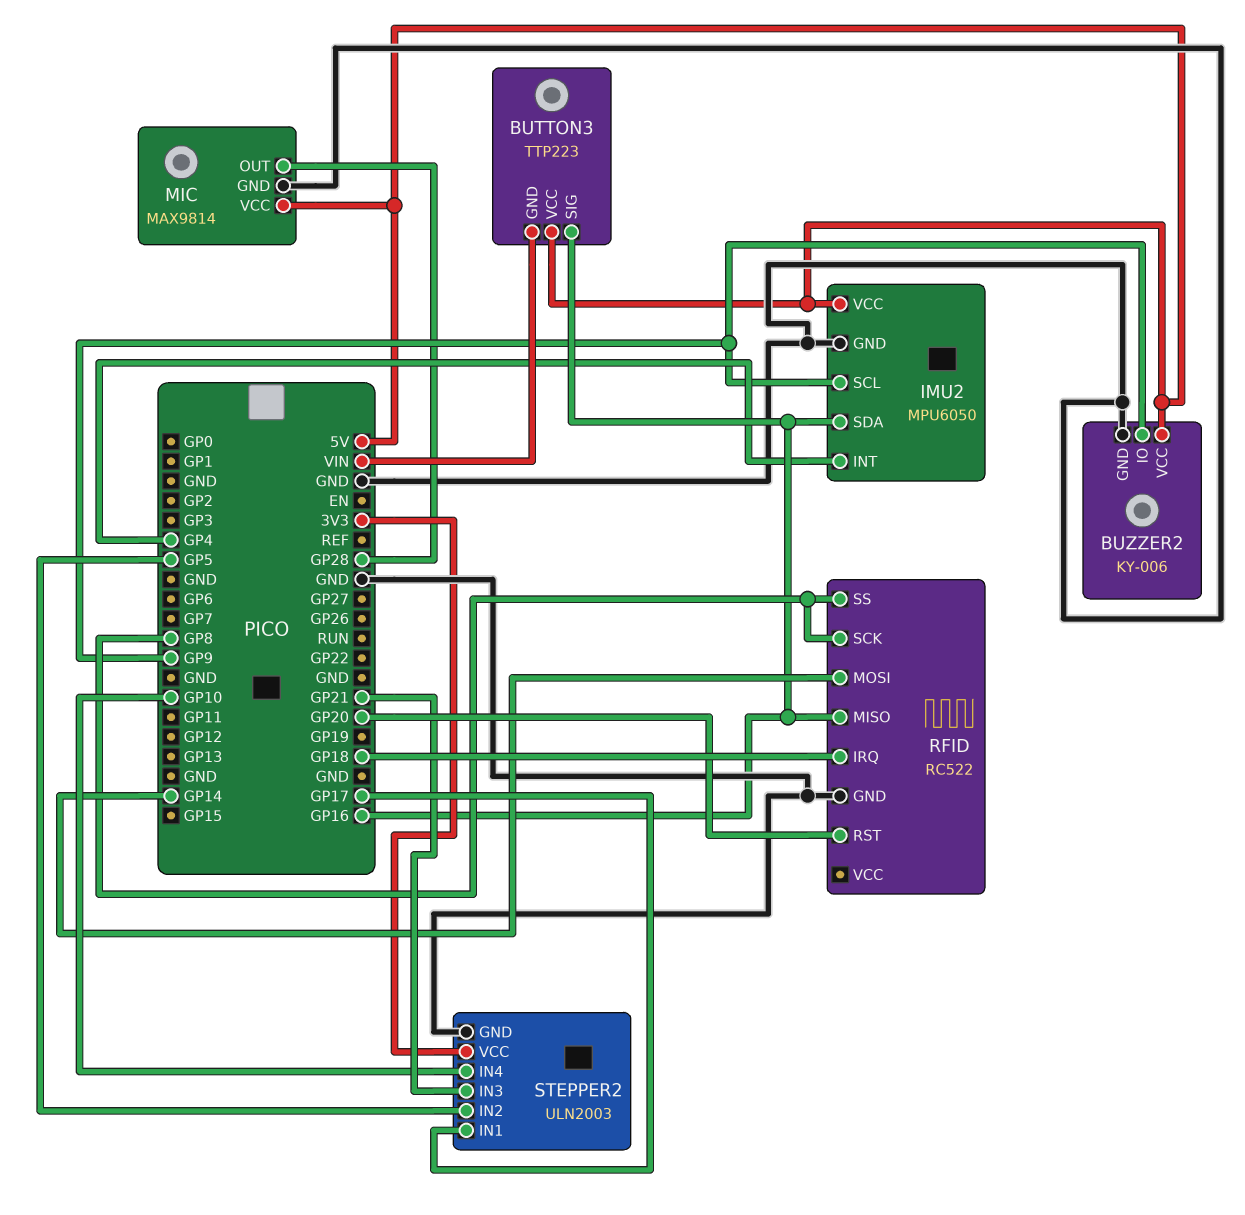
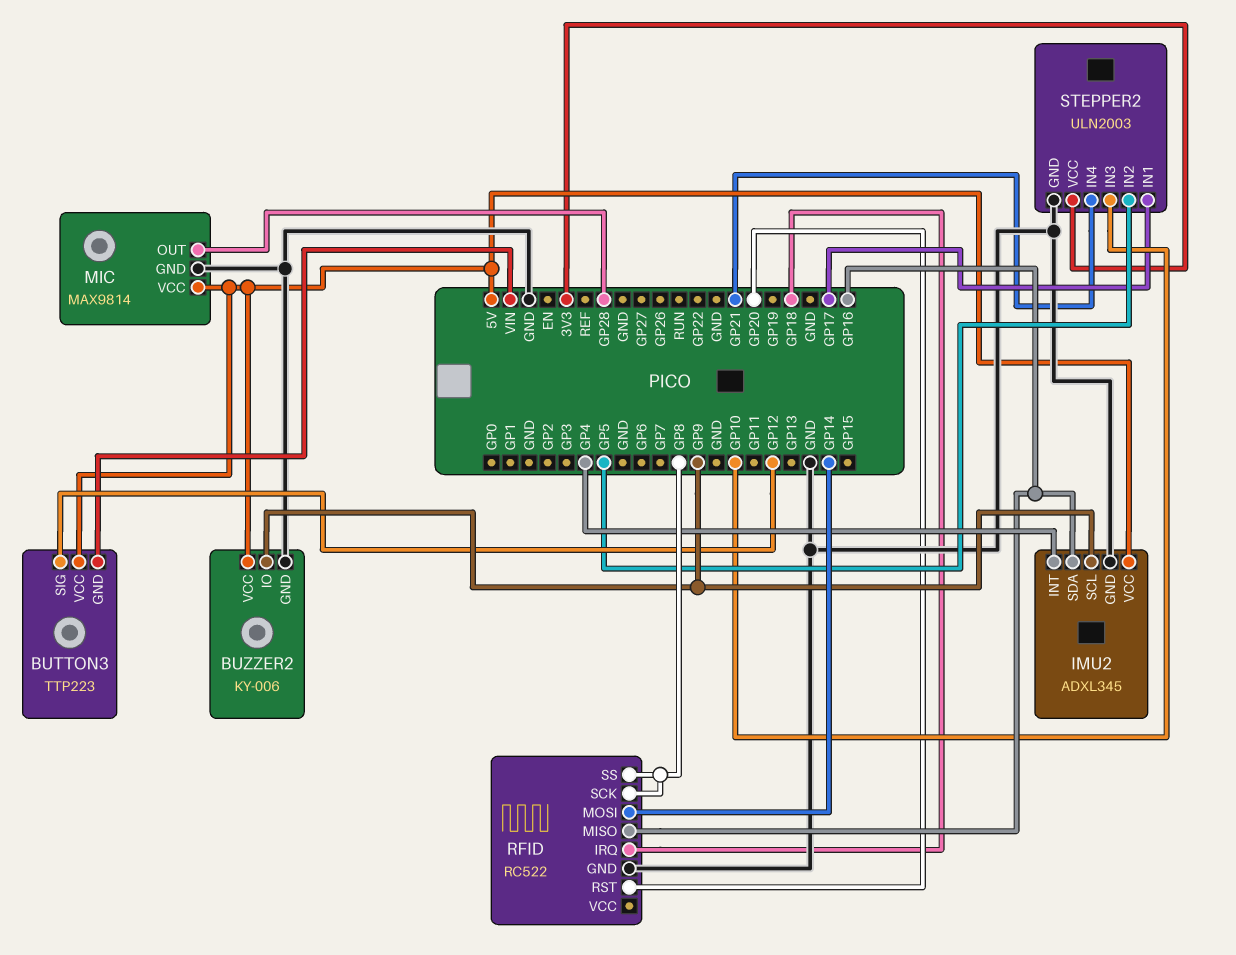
BUTTON3 pin SIG: GP16 -> GP12
IMU2: MPU6050 -> ADXL345
STEPPER2 pin IN3: GP21 -> GP10
STEPPER2 pin IN4: GP10 -> GP21

